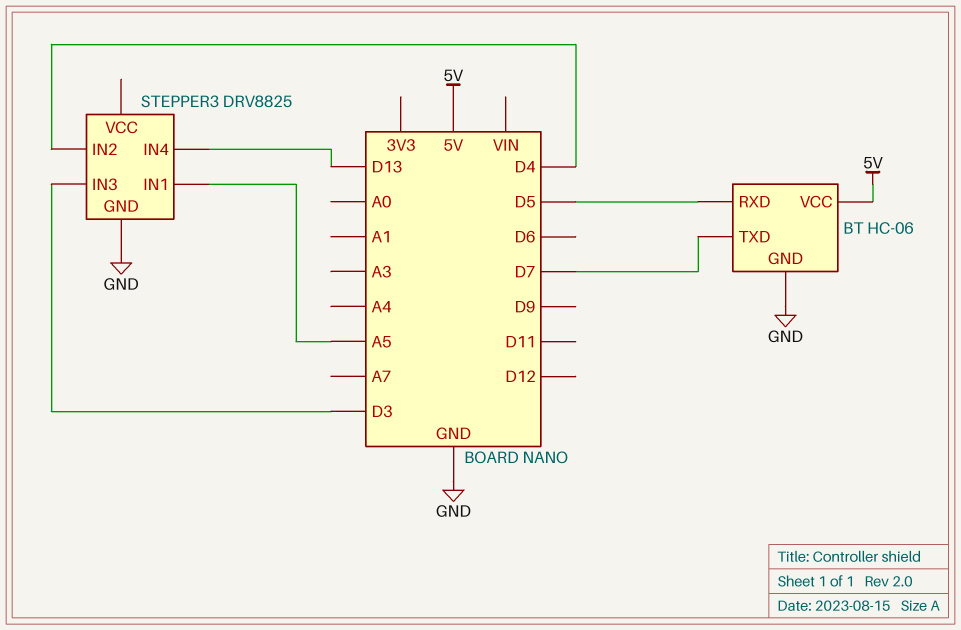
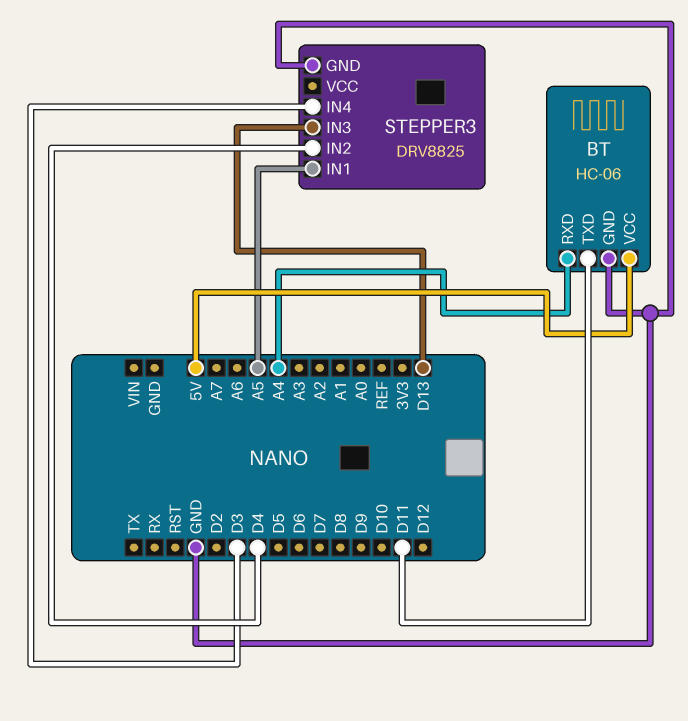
BT pin RXD: D5 -> A4
BT pin TXD: D7 -> D11
STEPPER3 pin IN3: D3 -> D13
STEPPER3 pin IN4: D13 -> D3

